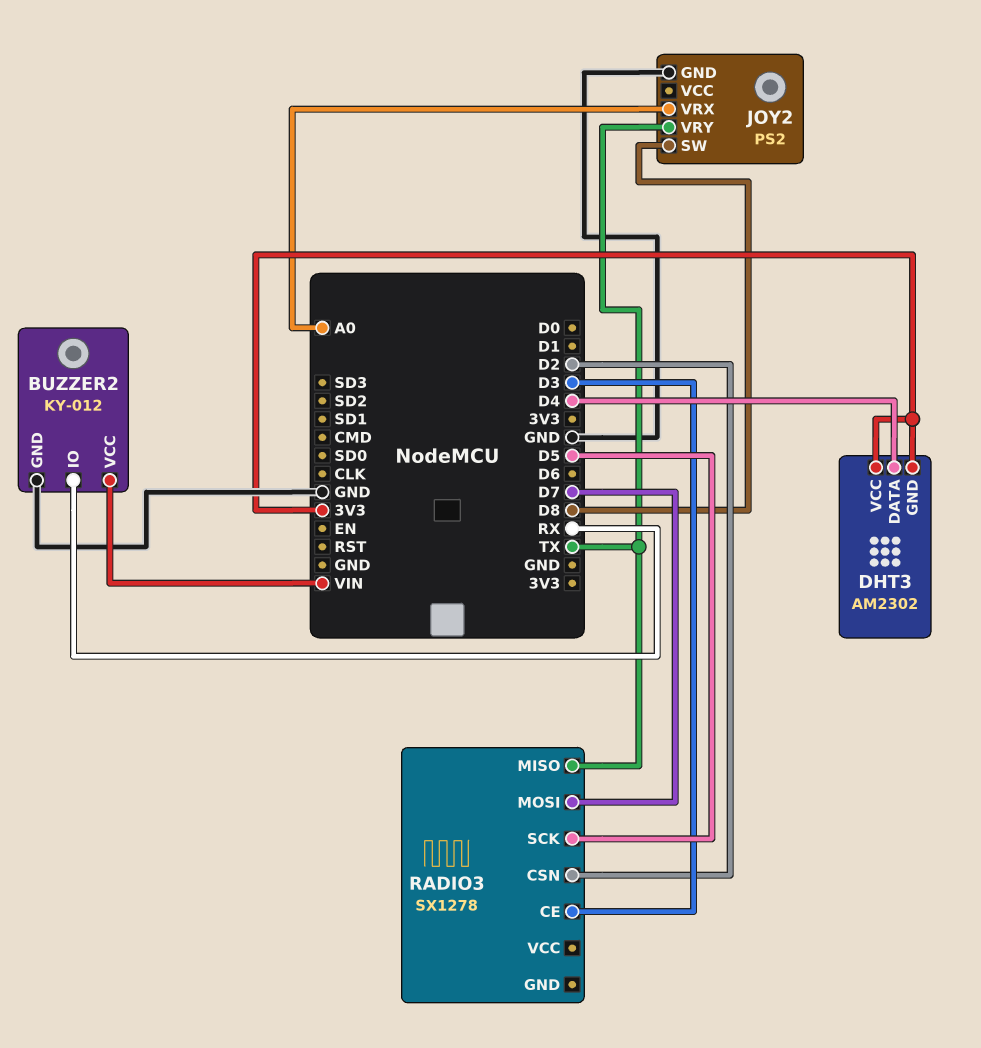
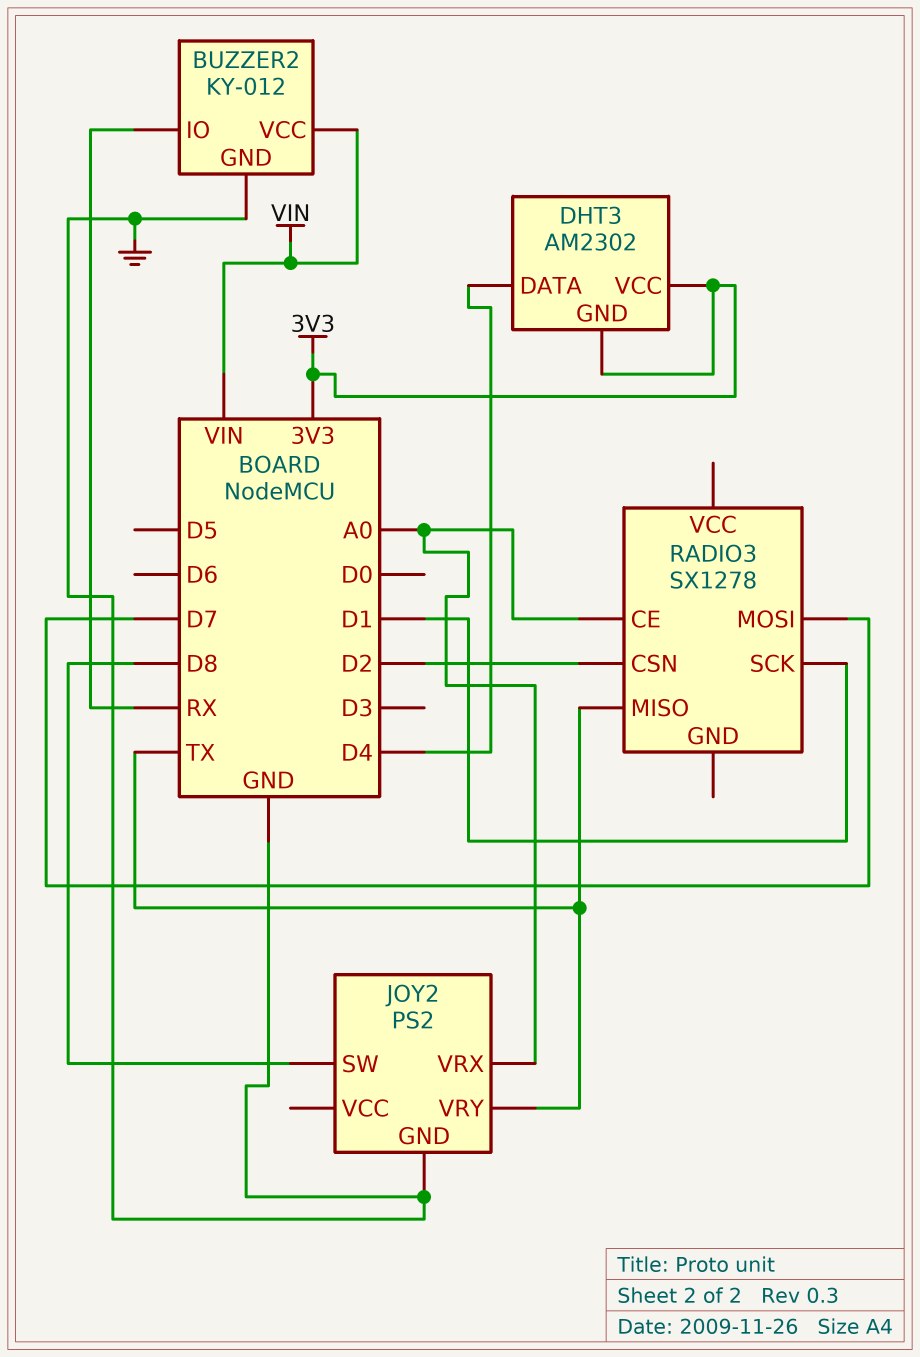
RADIO3 pin CE: D3 -> A0
RADIO3 pin SCK: D5 -> D1

